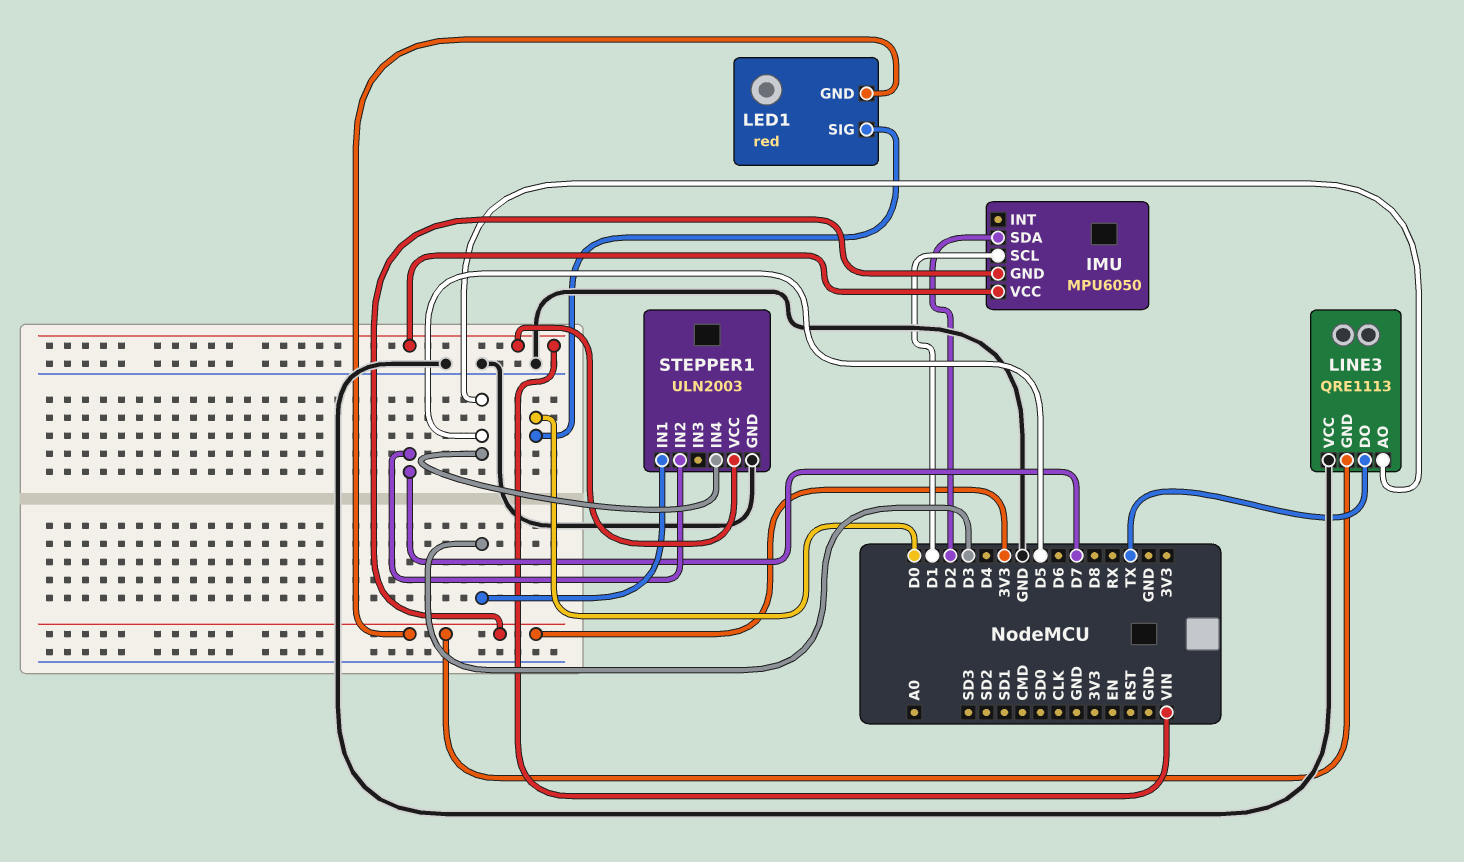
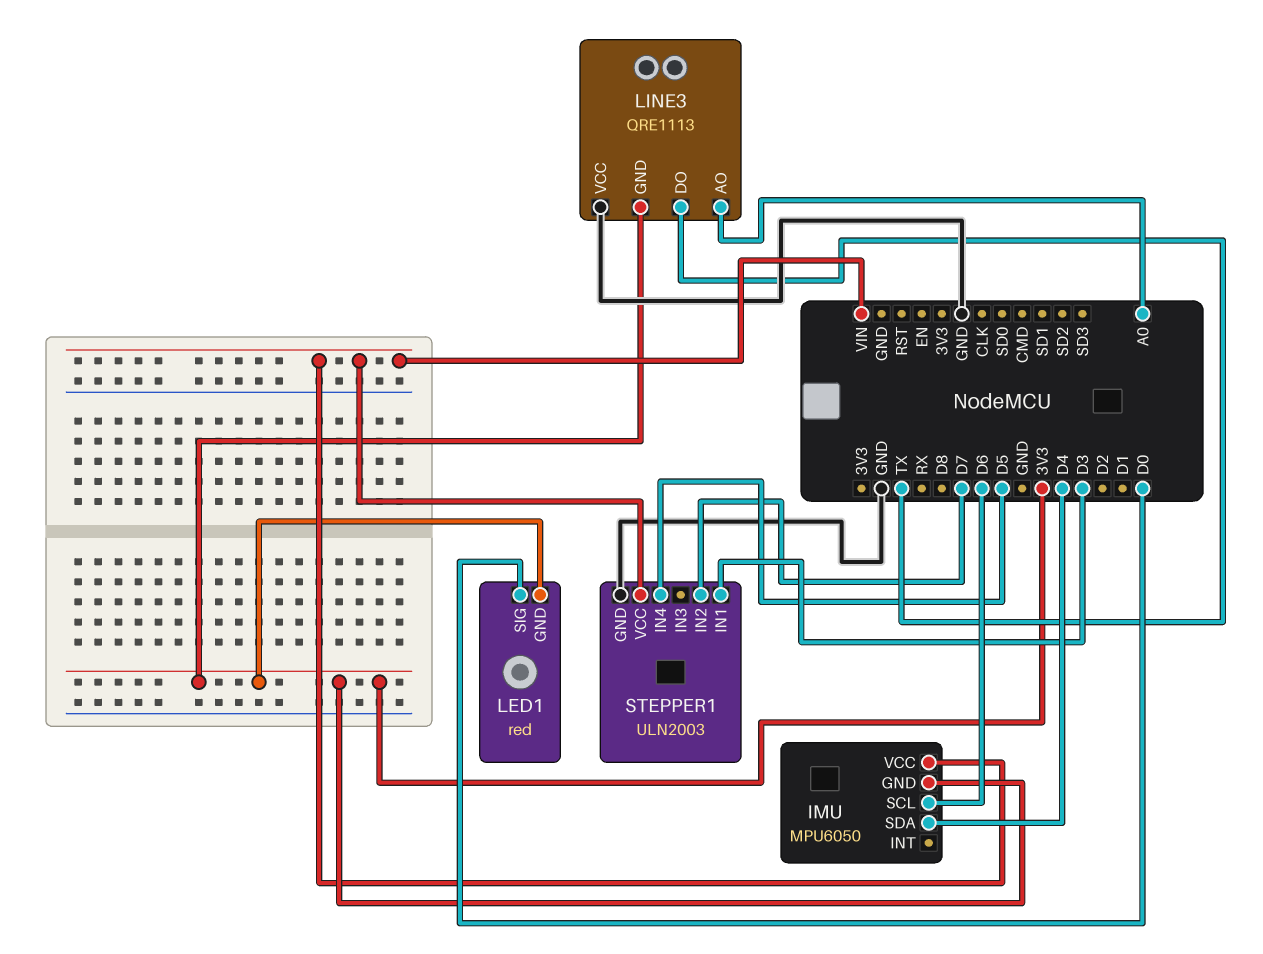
IMU pin SCL: D1 -> D6
IMU pin SDA: D2 -> D4
LINE3 pin AO: D5 -> A0

